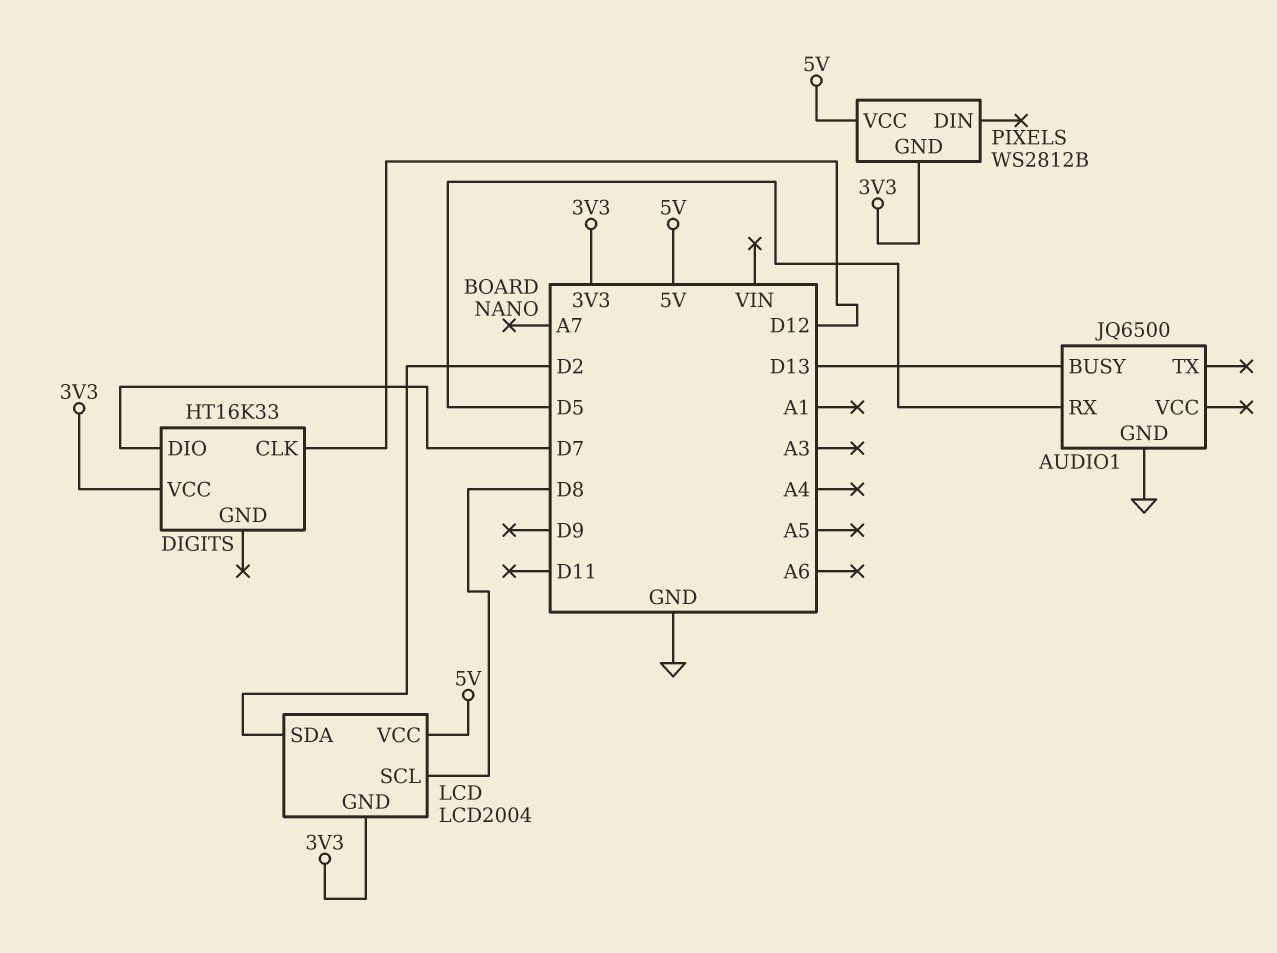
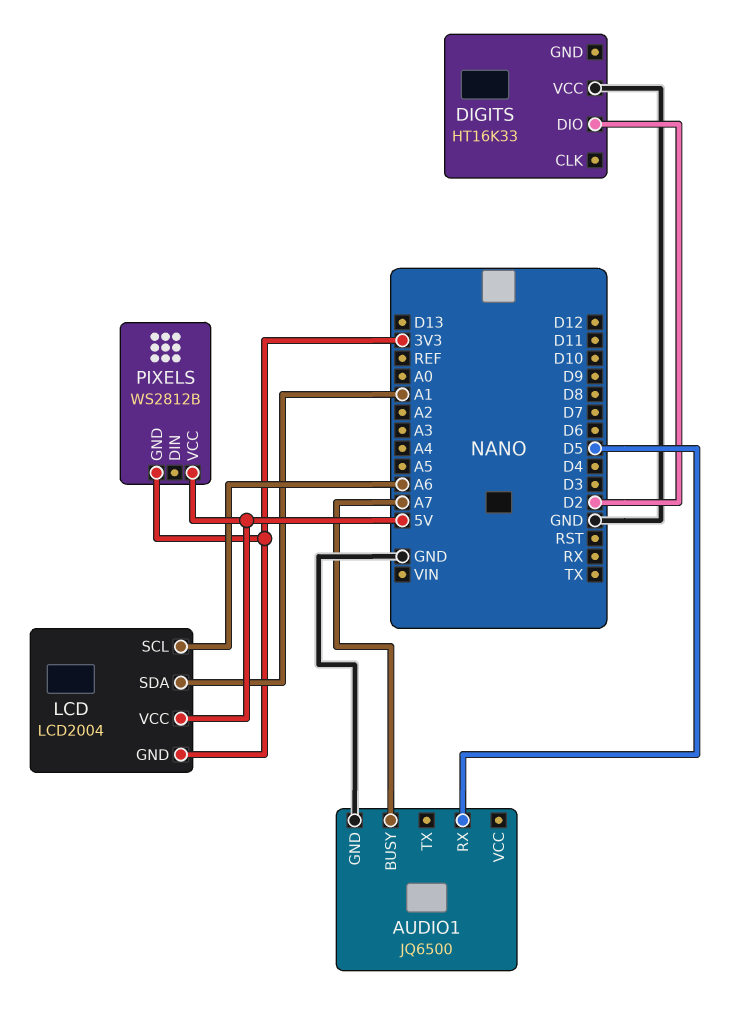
AUDIO1 pin BUSY: D13 -> A7
DIGITS pin CLK: D12 -> none
DIGITS pin DIO: D7 -> D2
DIGITS pin VCC: 3V3 -> GND
LCD pin SCL: D8 -> A6
LCD pin SDA: D2 -> A1

